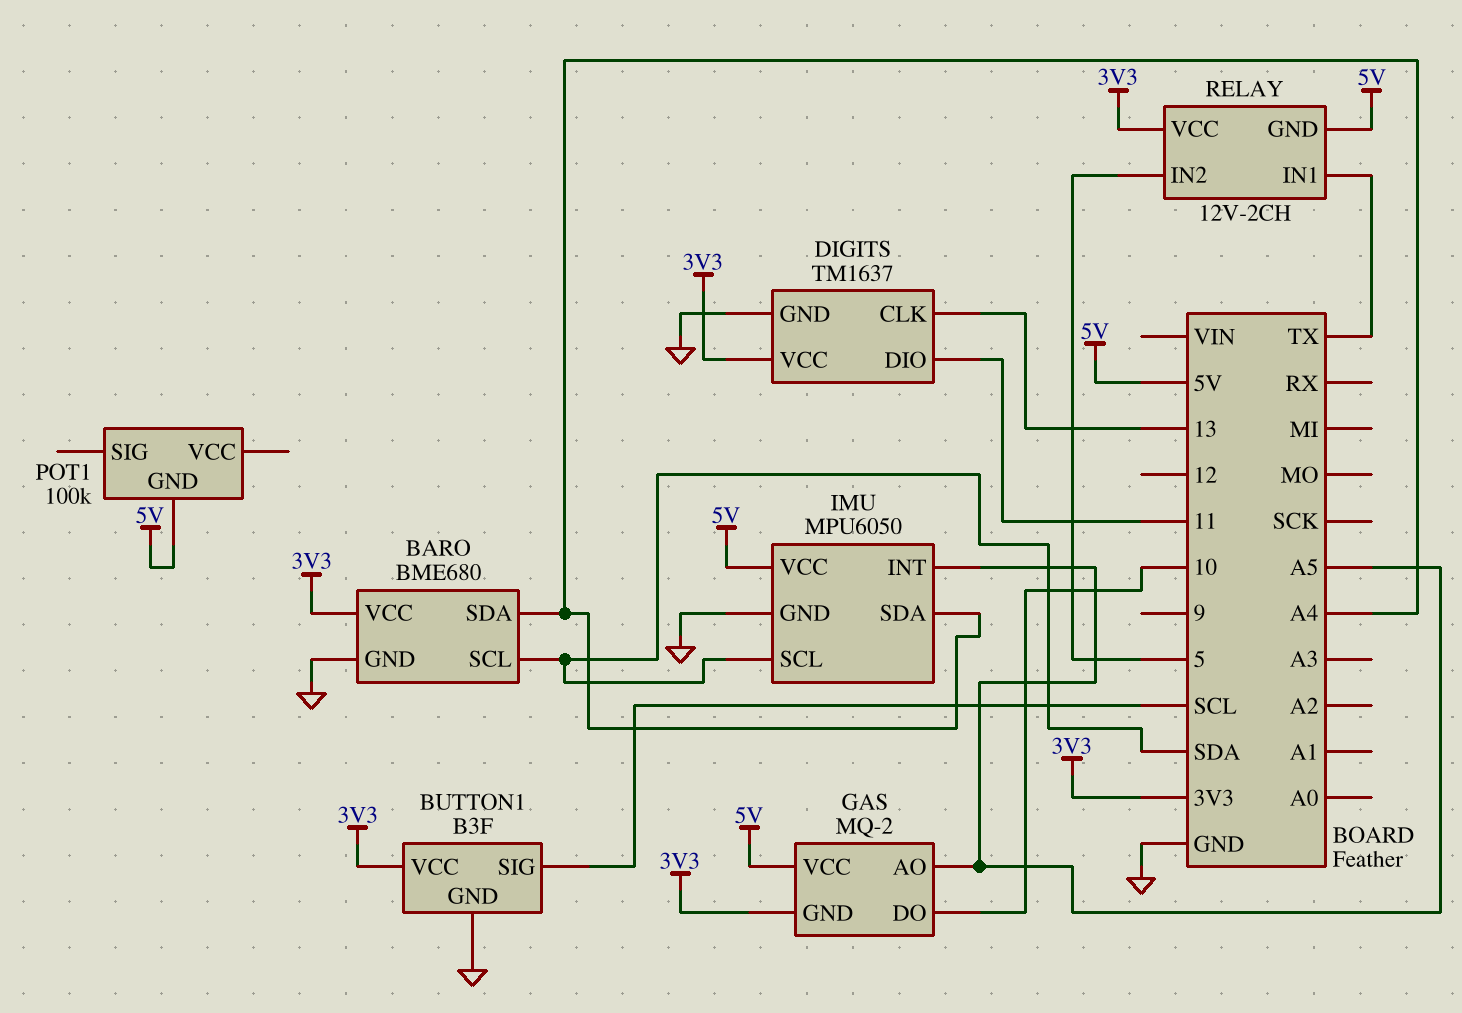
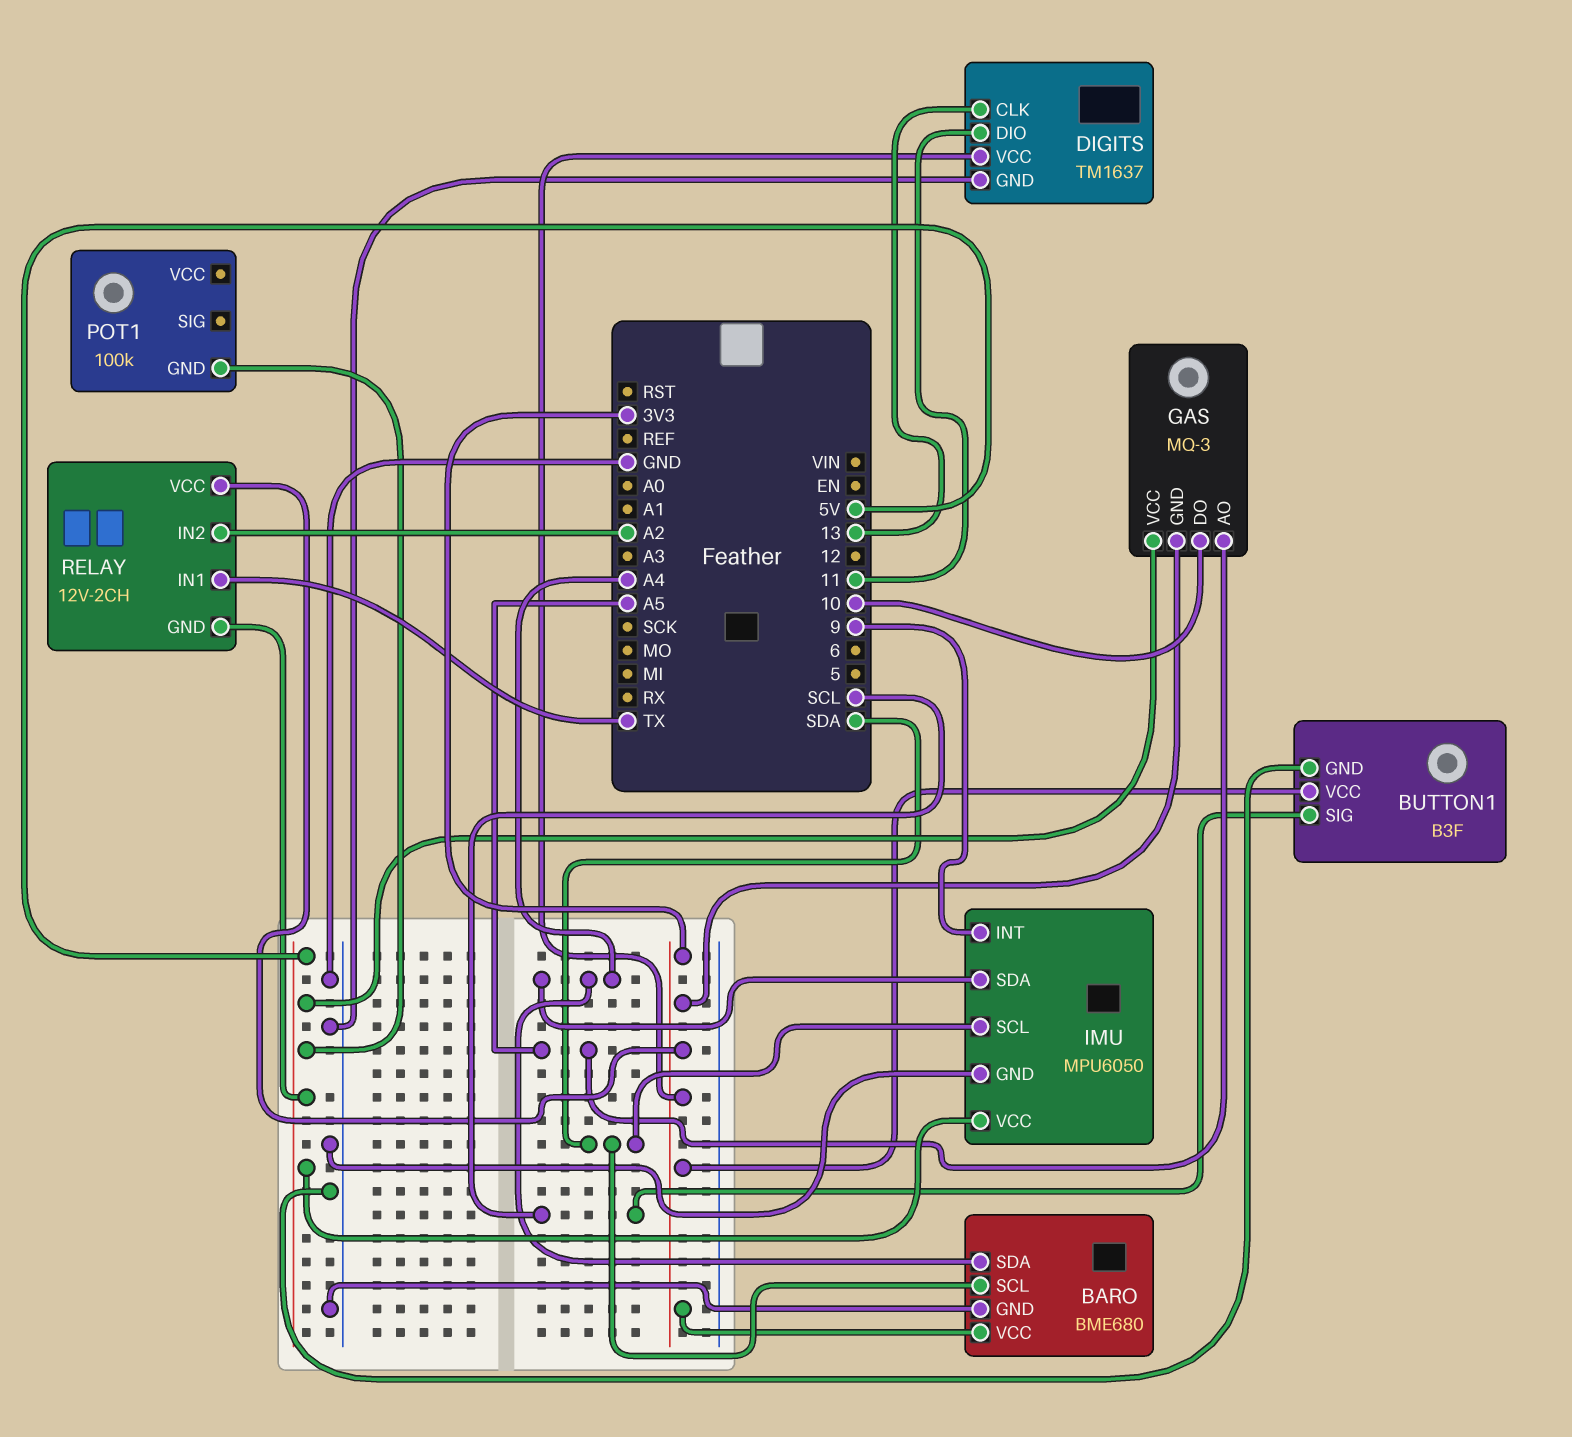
GAS: MQ-2 -> MQ-3
IMU pin INT: A5 -> 9
RELAY pin IN2: 5 -> A2

